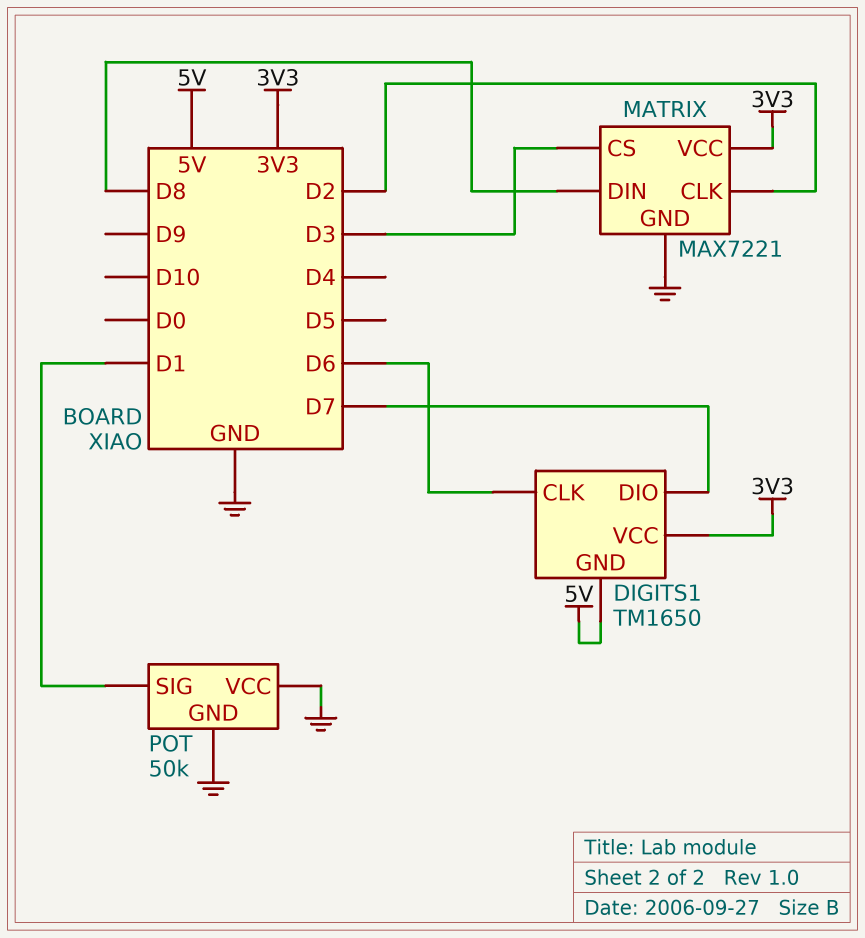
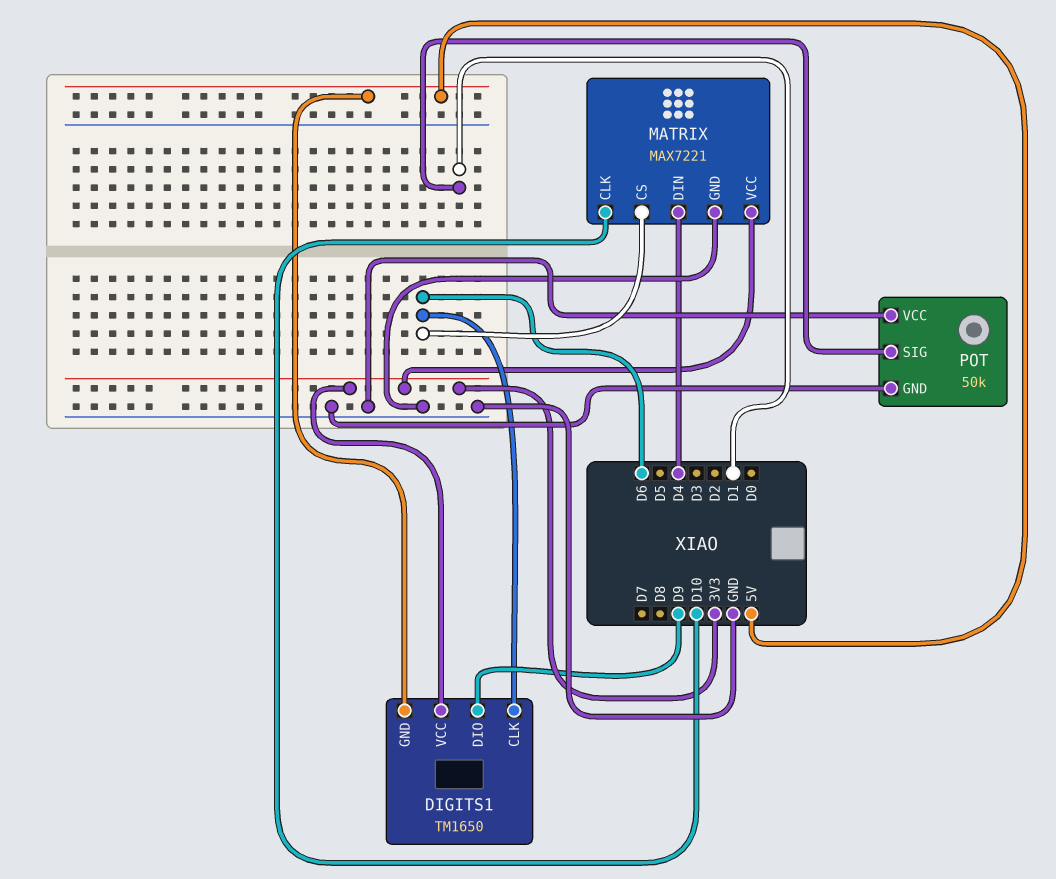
DIGITS1 pin DIO: D7 -> D9
MATRIX pin CLK: D2 -> D10
MATRIX pin CS: D3 -> D6
MATRIX pin DIN: D8 -> D4

